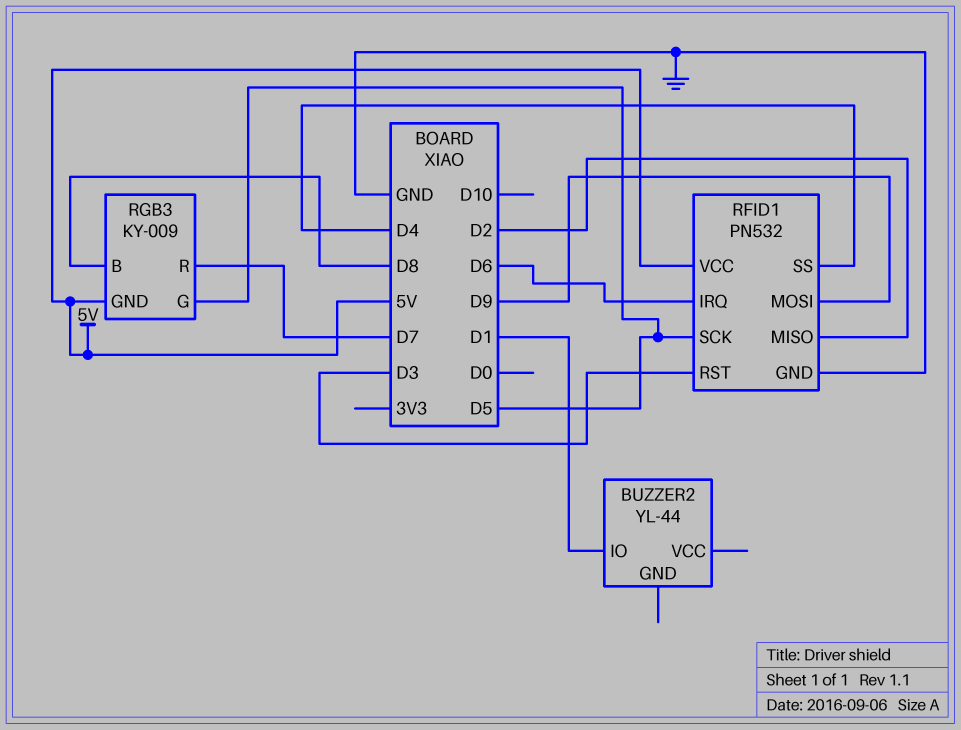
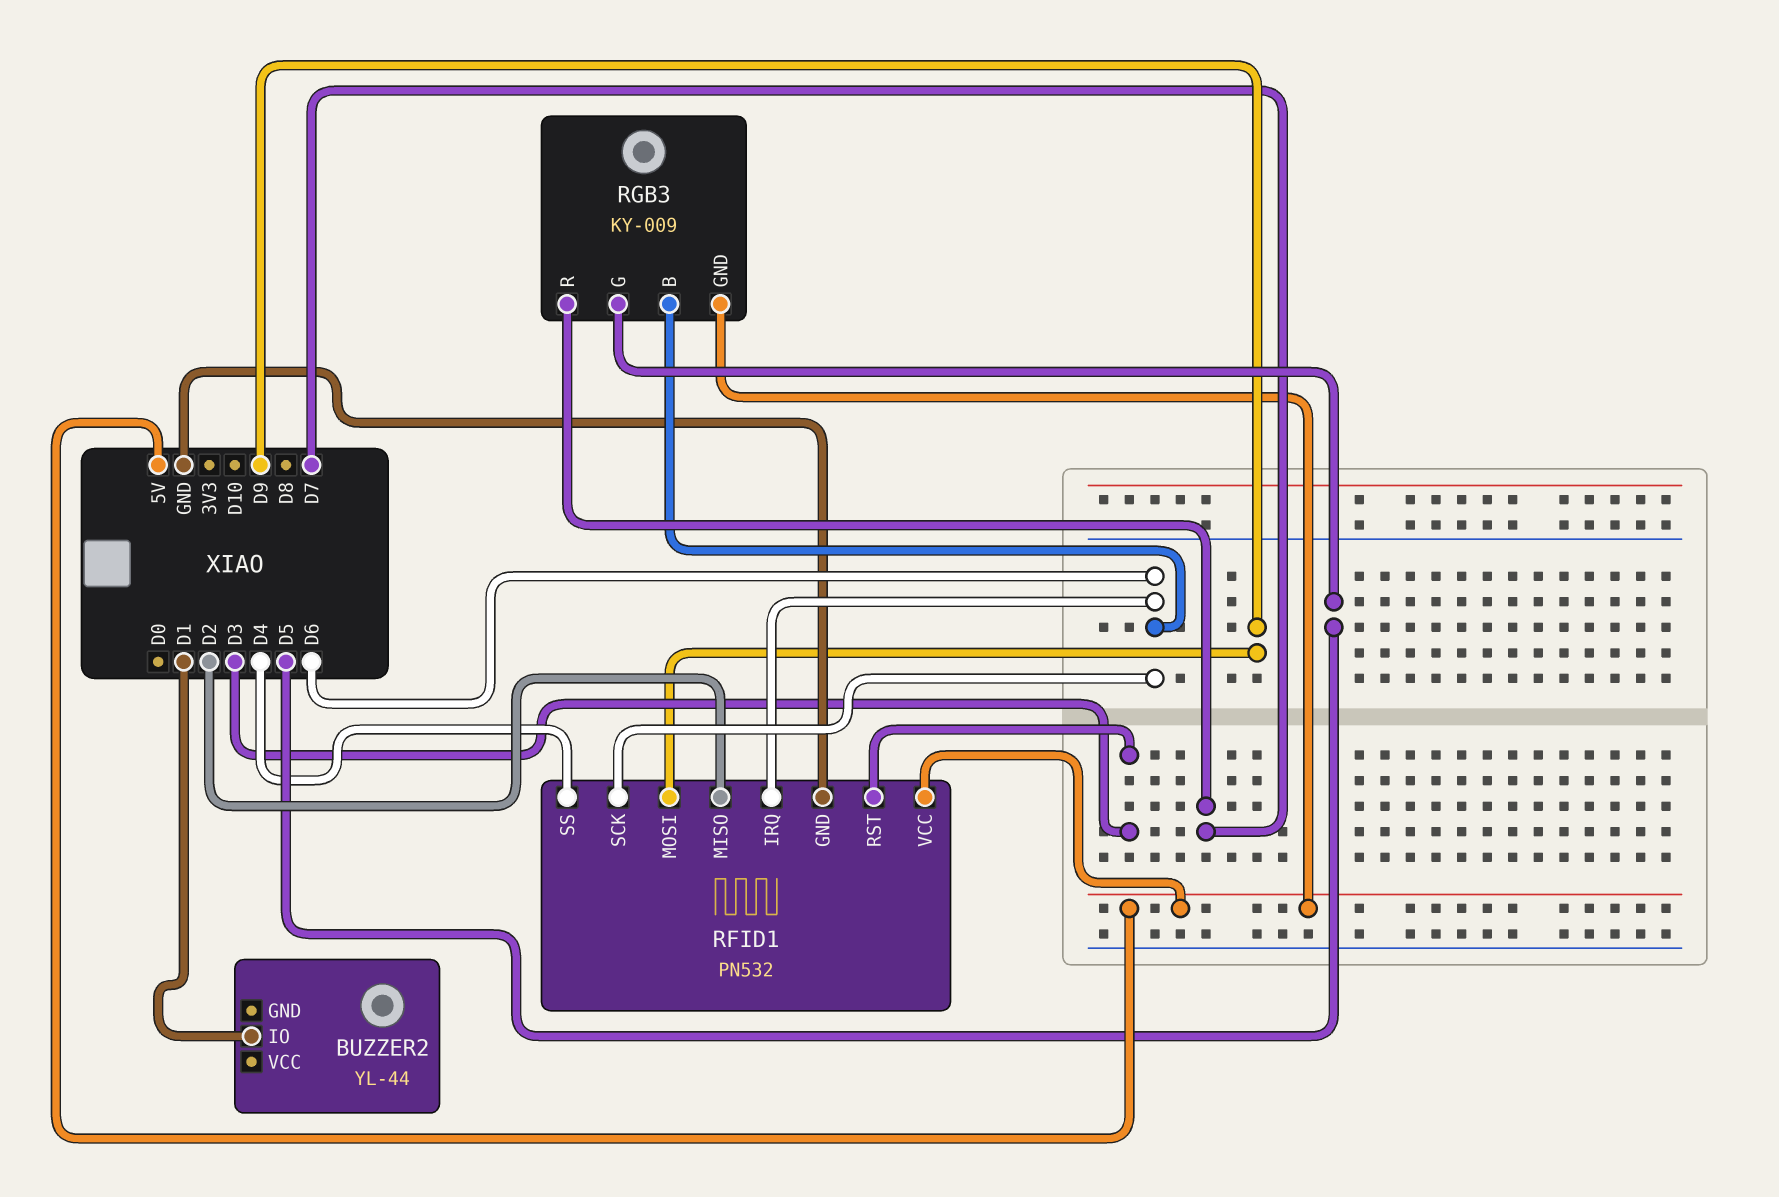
RFID1 pin SCK: D5 -> D6
RGB3 pin B: D8 -> D6

